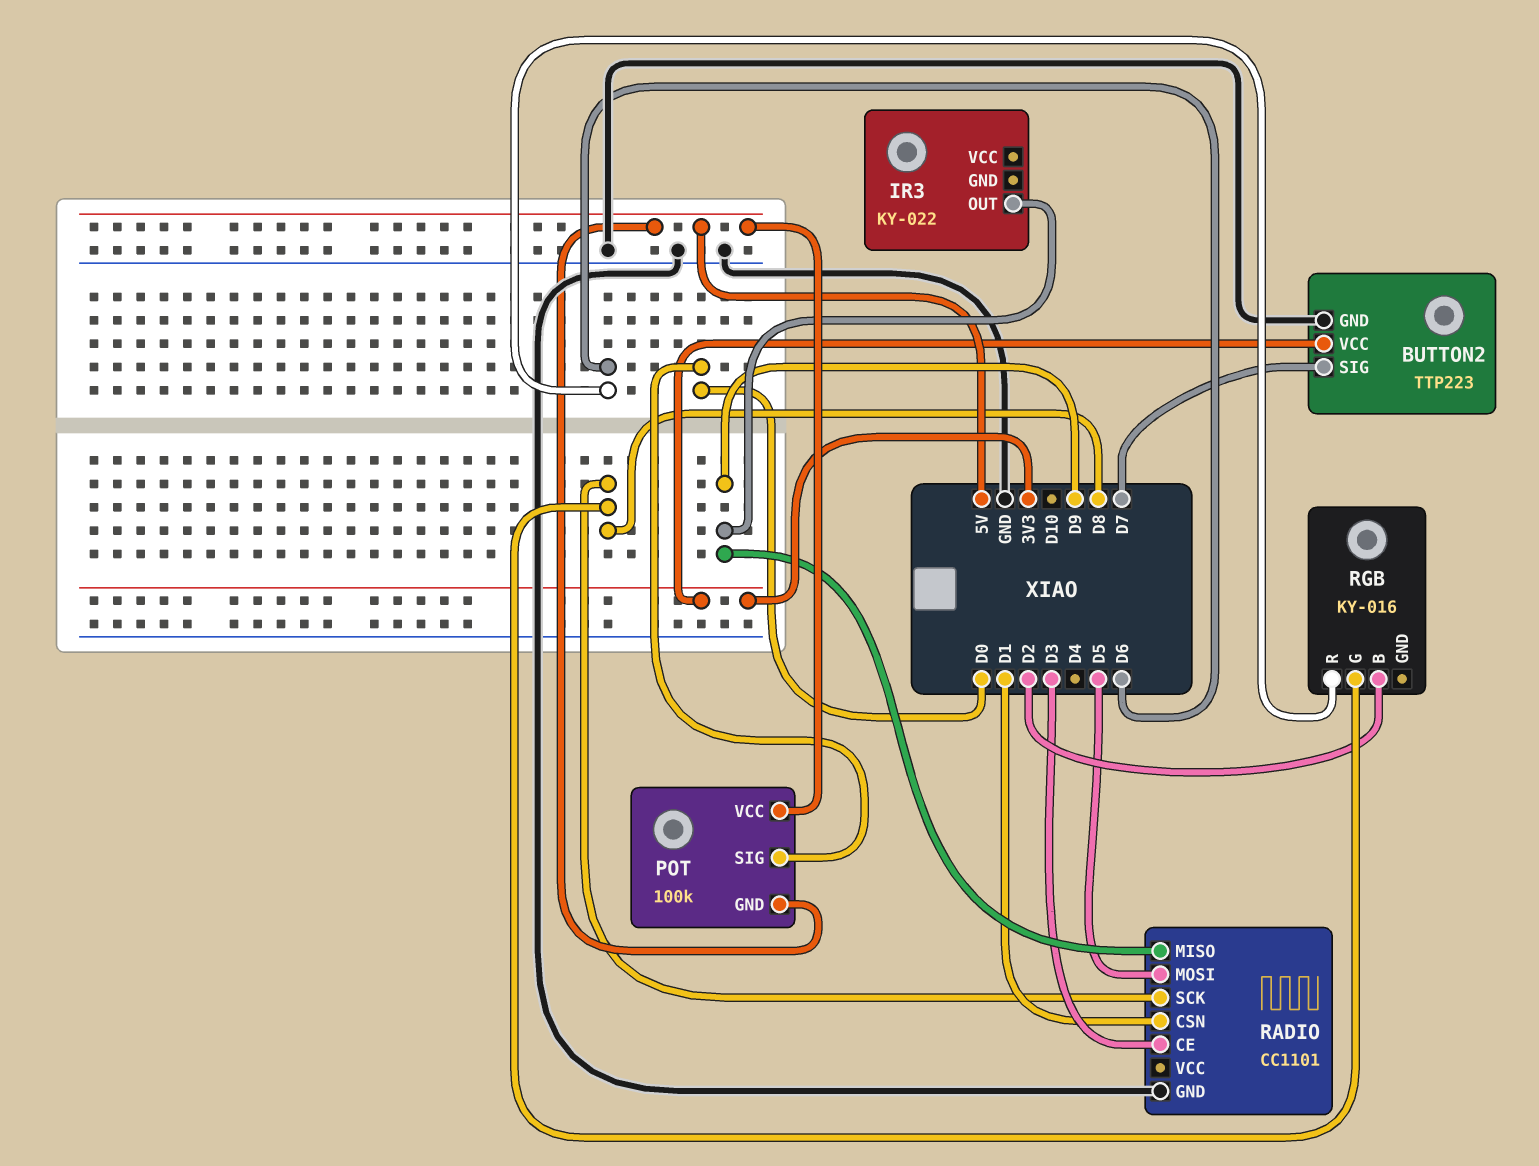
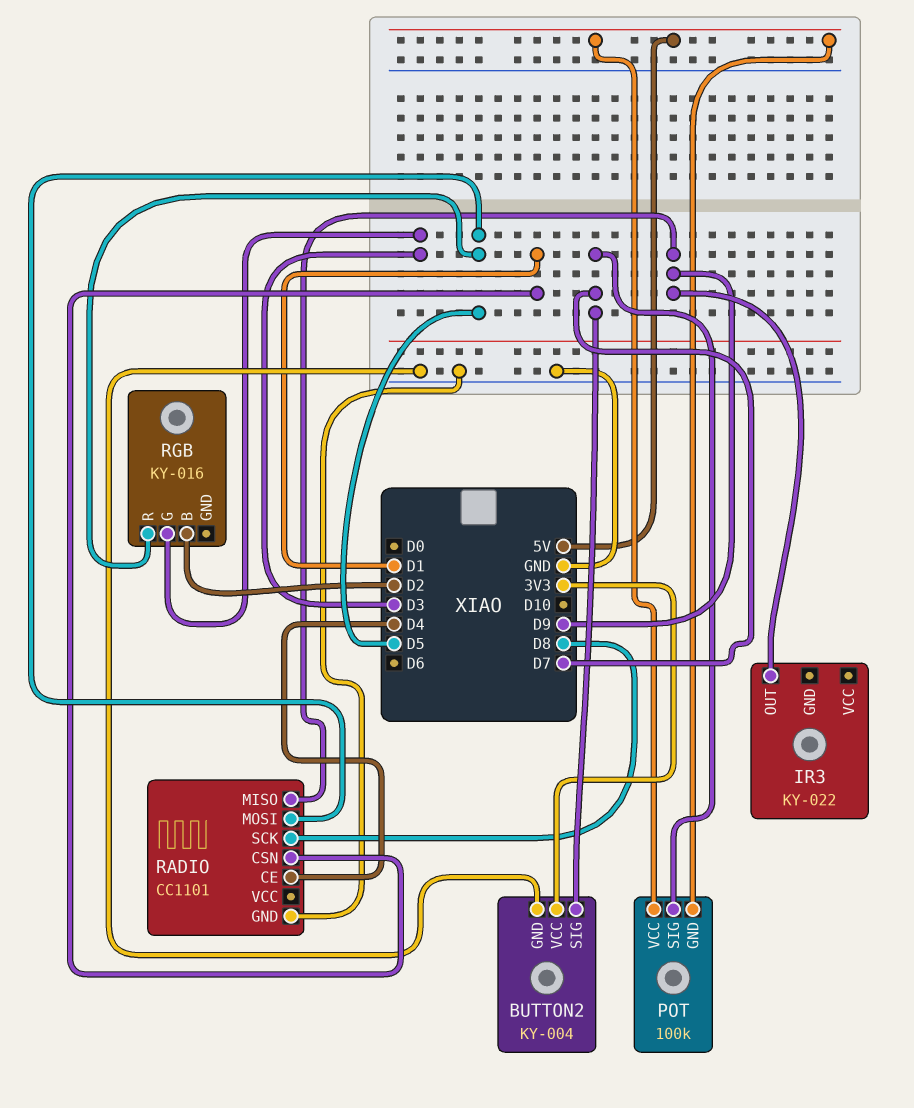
BUTTON2: TTP223 -> KY-004
POT pin SIG: D0 -> D7
RADIO pin CE: D3 -> D4
RGB pin G: D8 -> D3
RGB pin R: D6 -> D5

